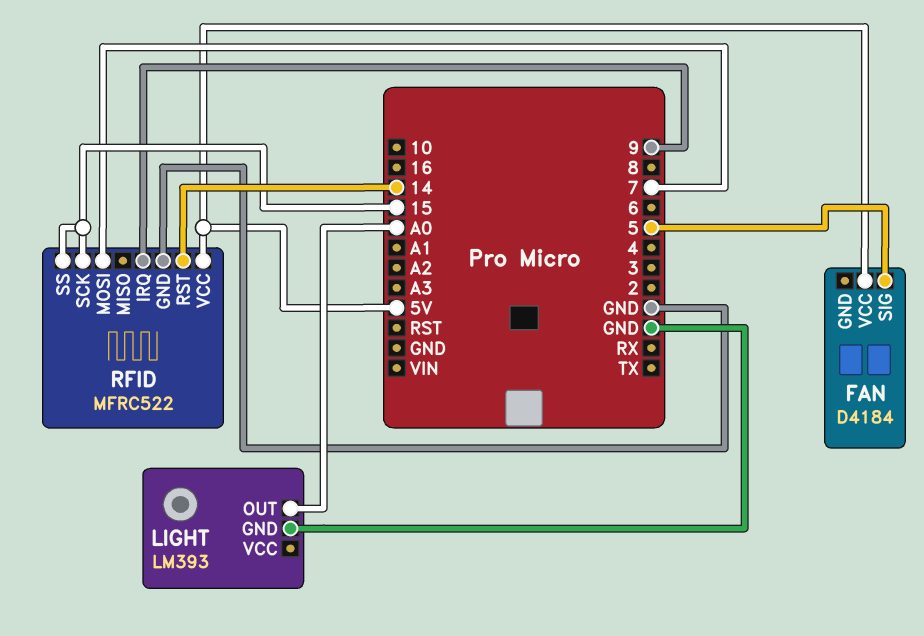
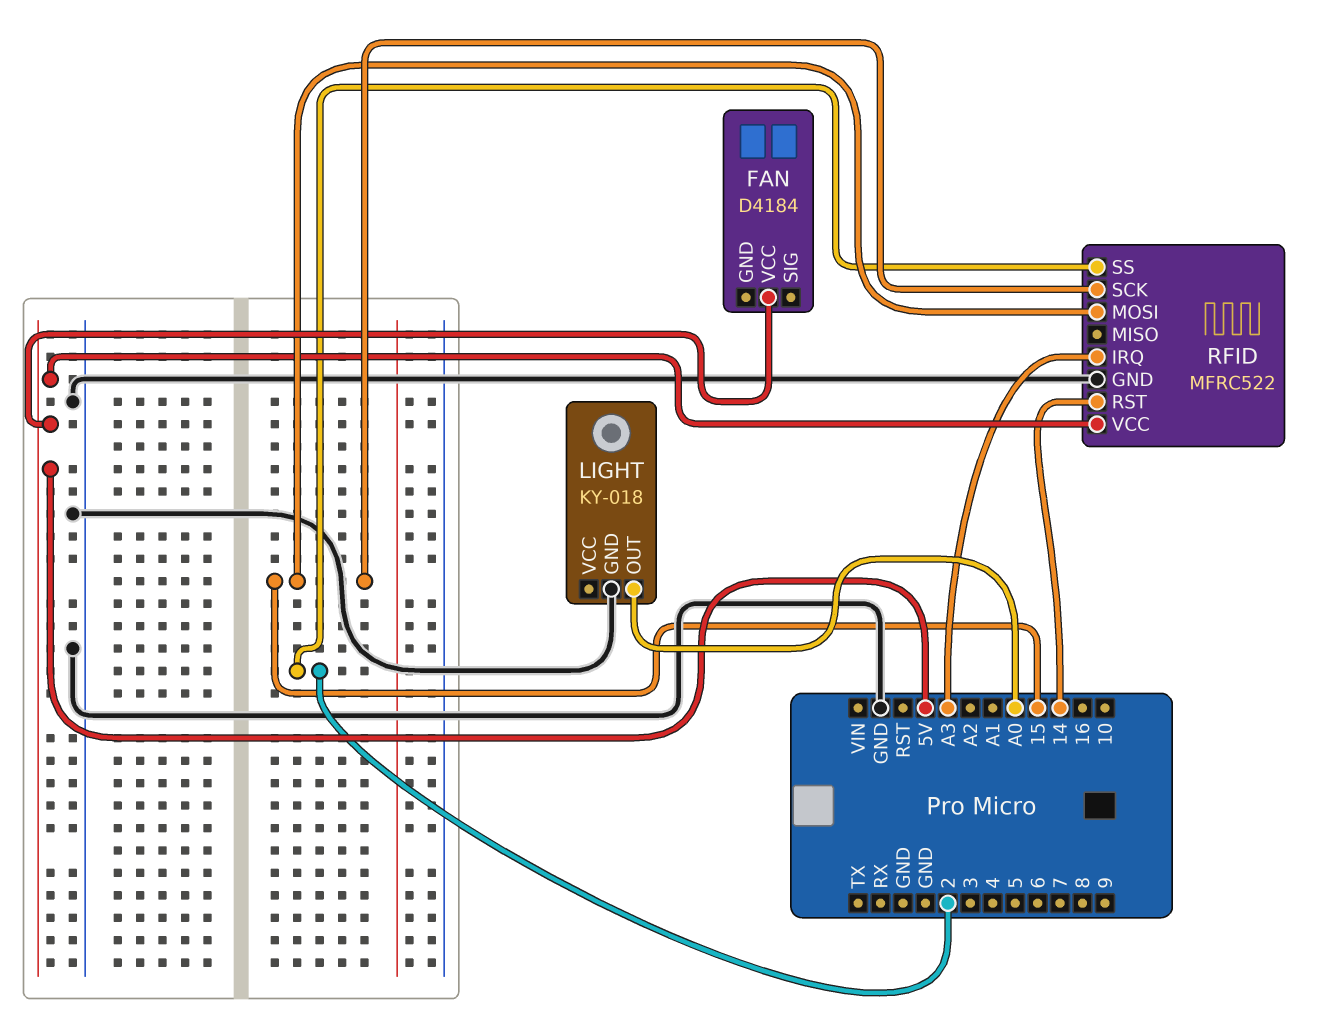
FAN pin SIG: 5 -> none
LIGHT: LM393 -> KY-018
RFID pin IRQ: 9 -> A3
RFID pin MOSI: 7 -> 15
RFID pin SS: 15 -> 2

